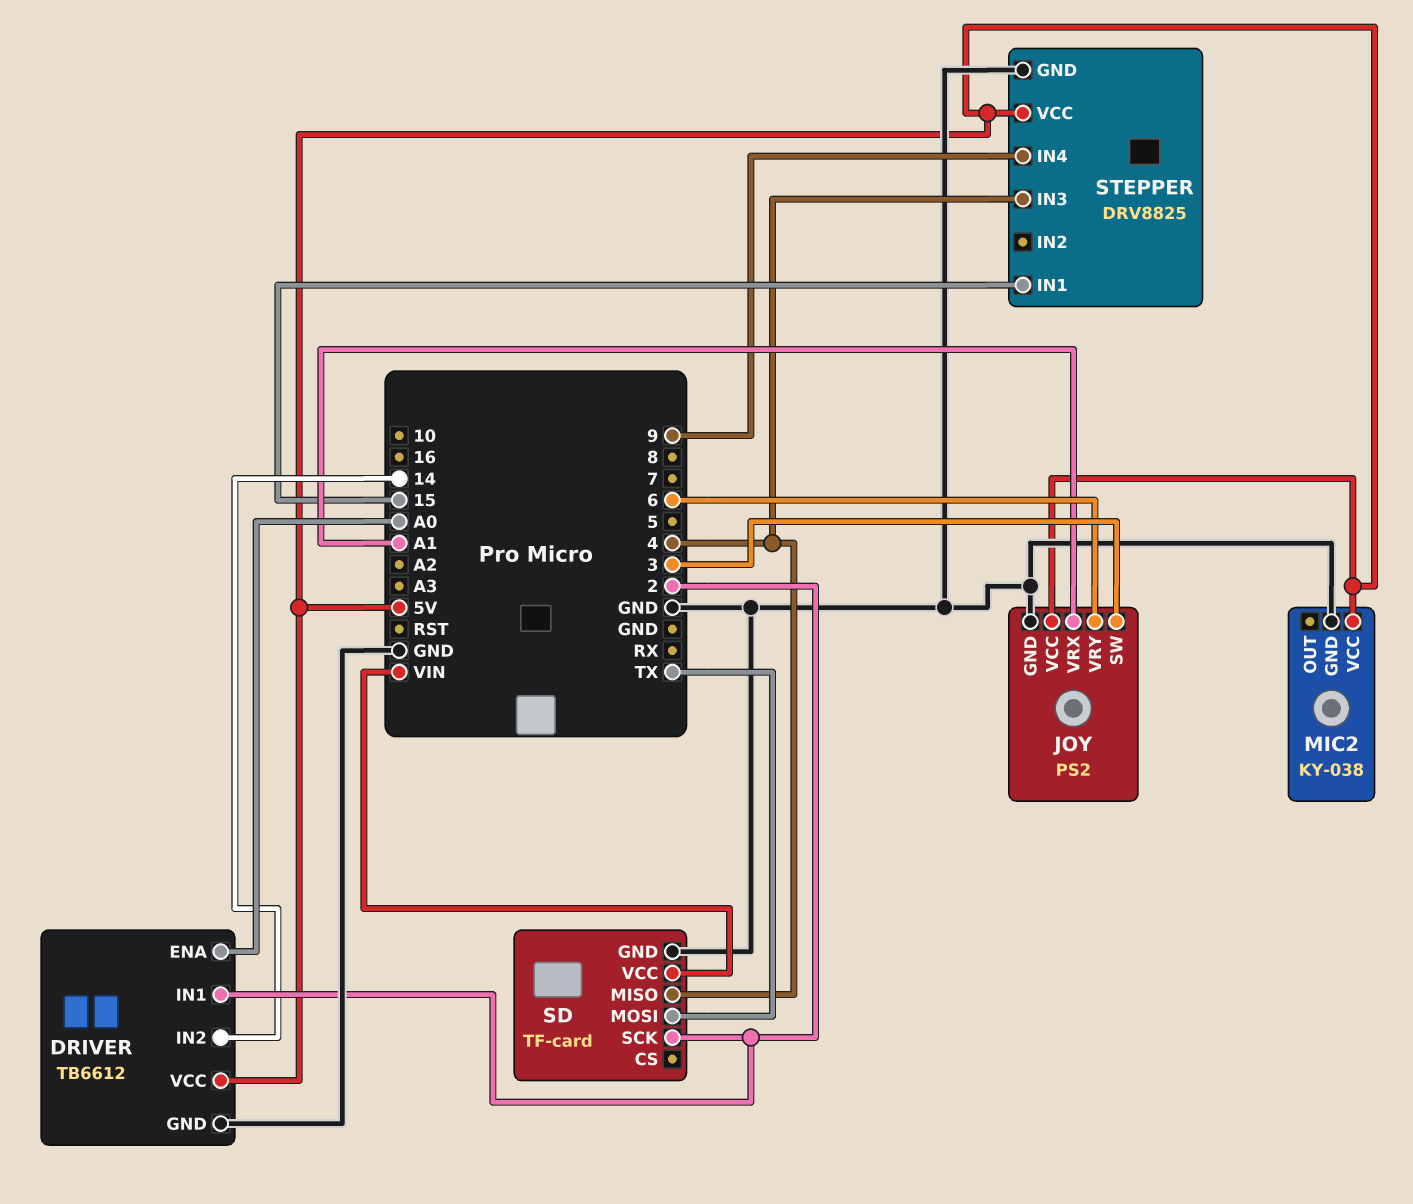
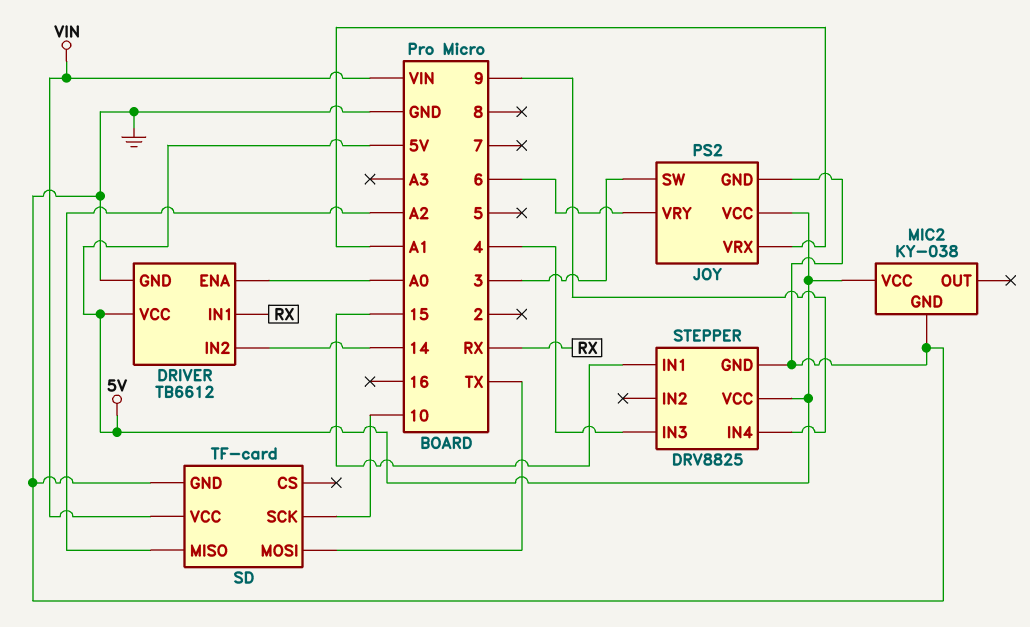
DRIVER pin IN1: 2 -> RX
SD pin MISO: 4 -> A2
SD pin SCK: 2 -> 10

